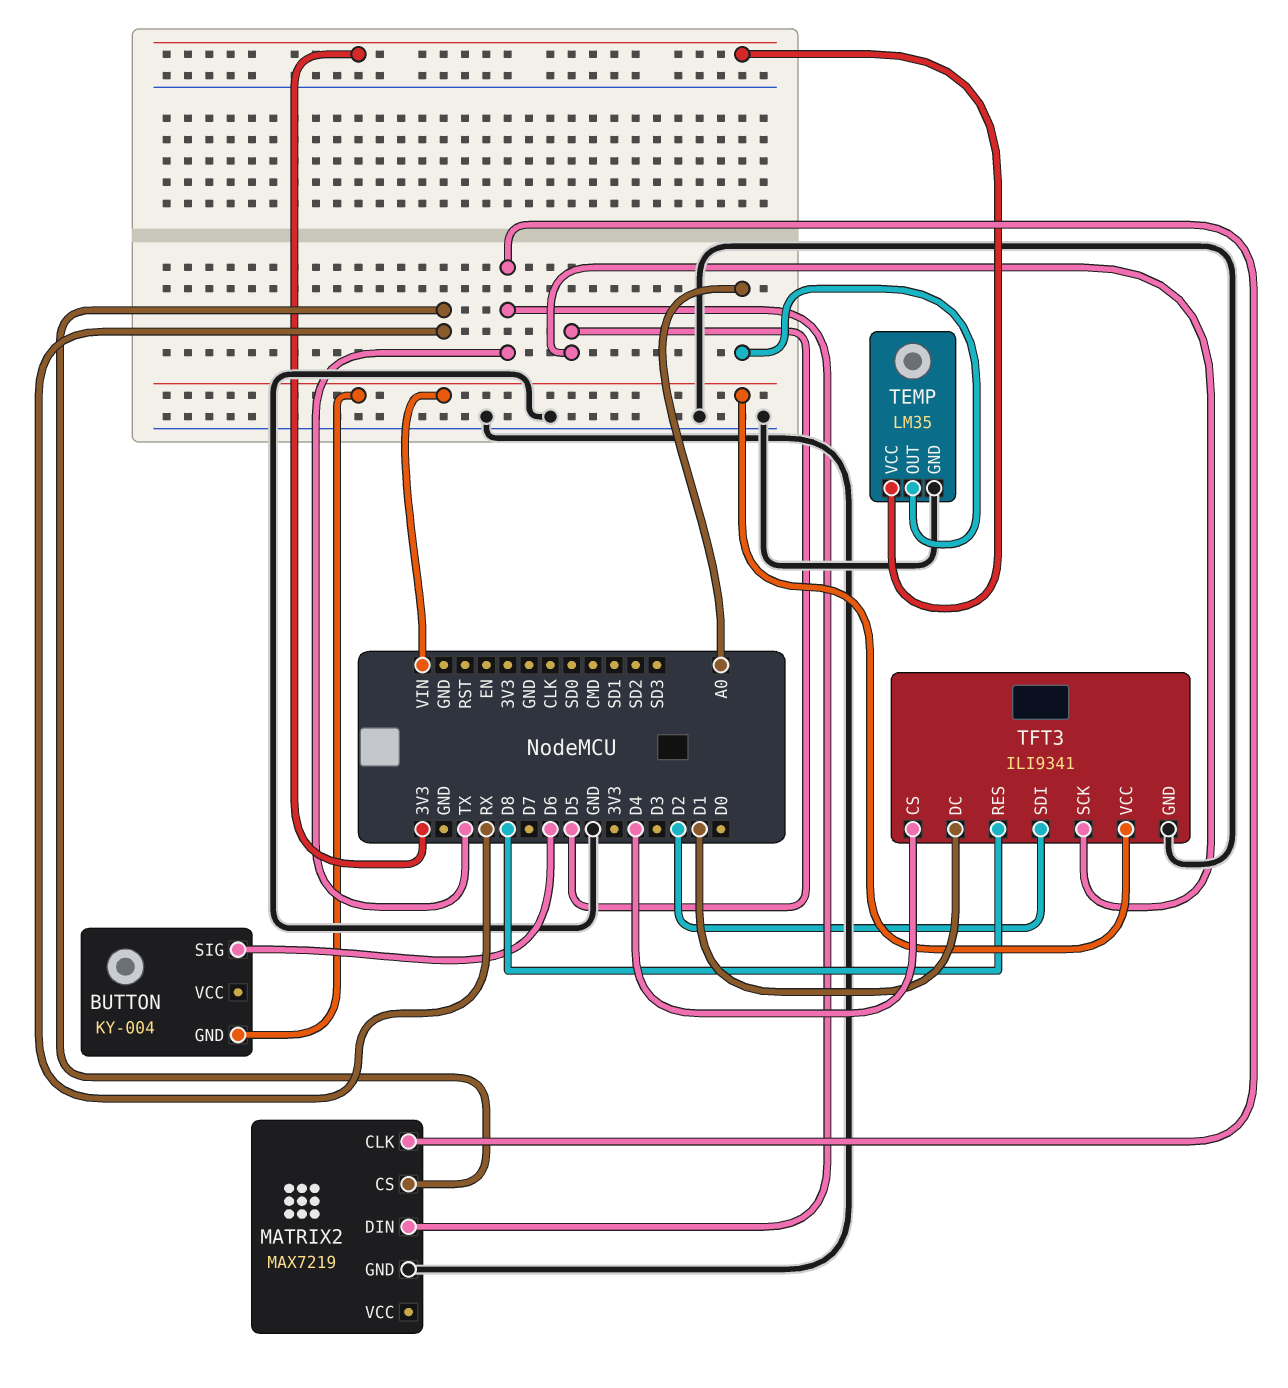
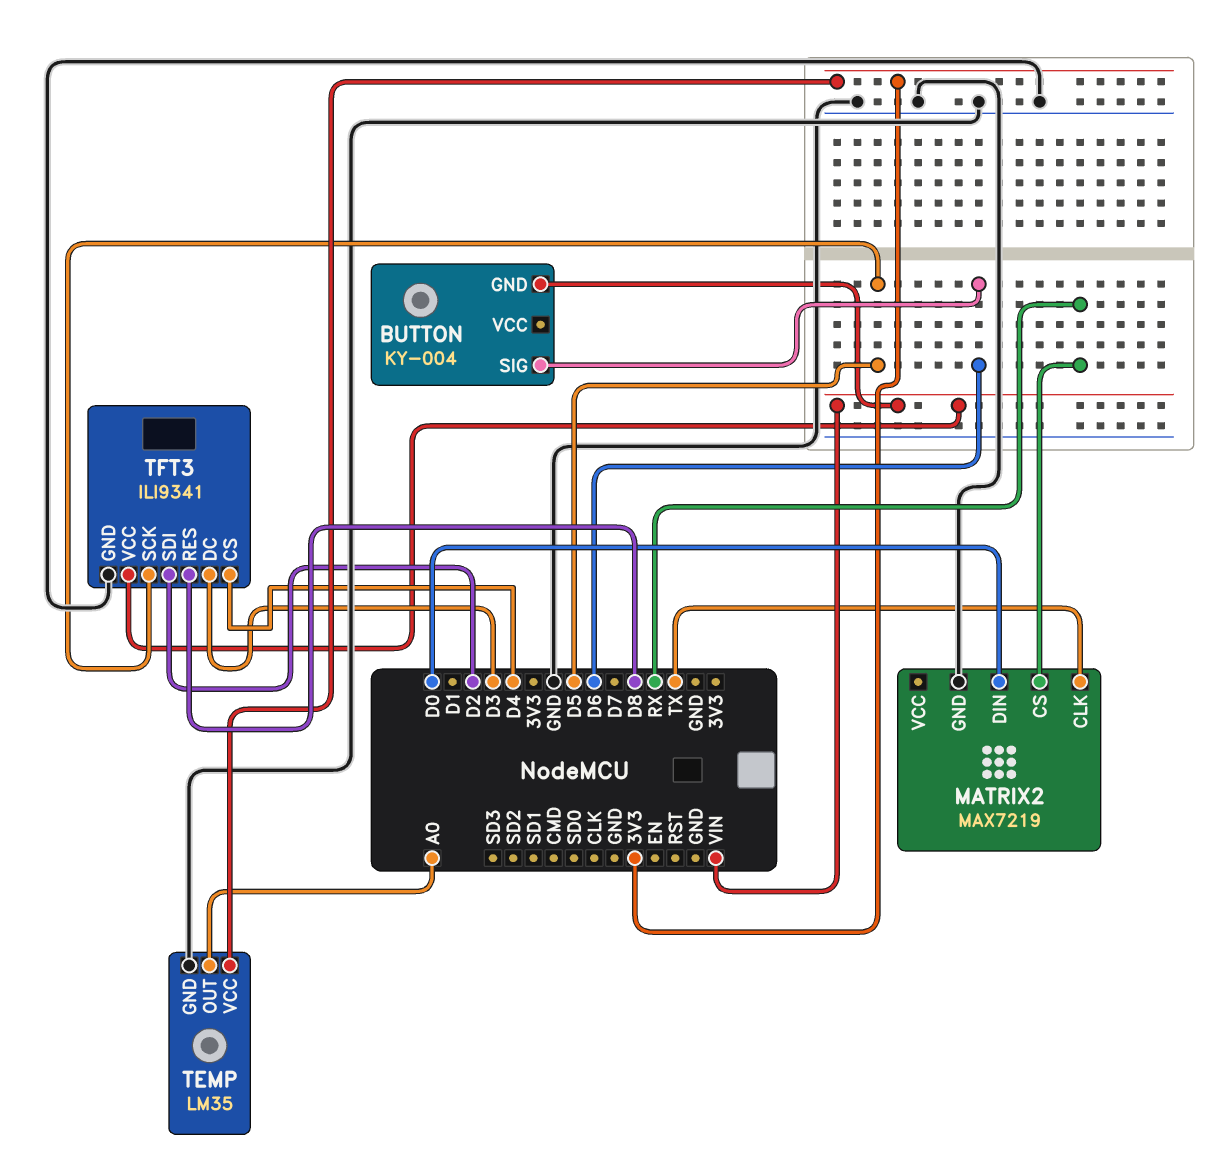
MATRIX2 pin DIN: TX -> D0
TFT3 pin DC: D1 -> D3

